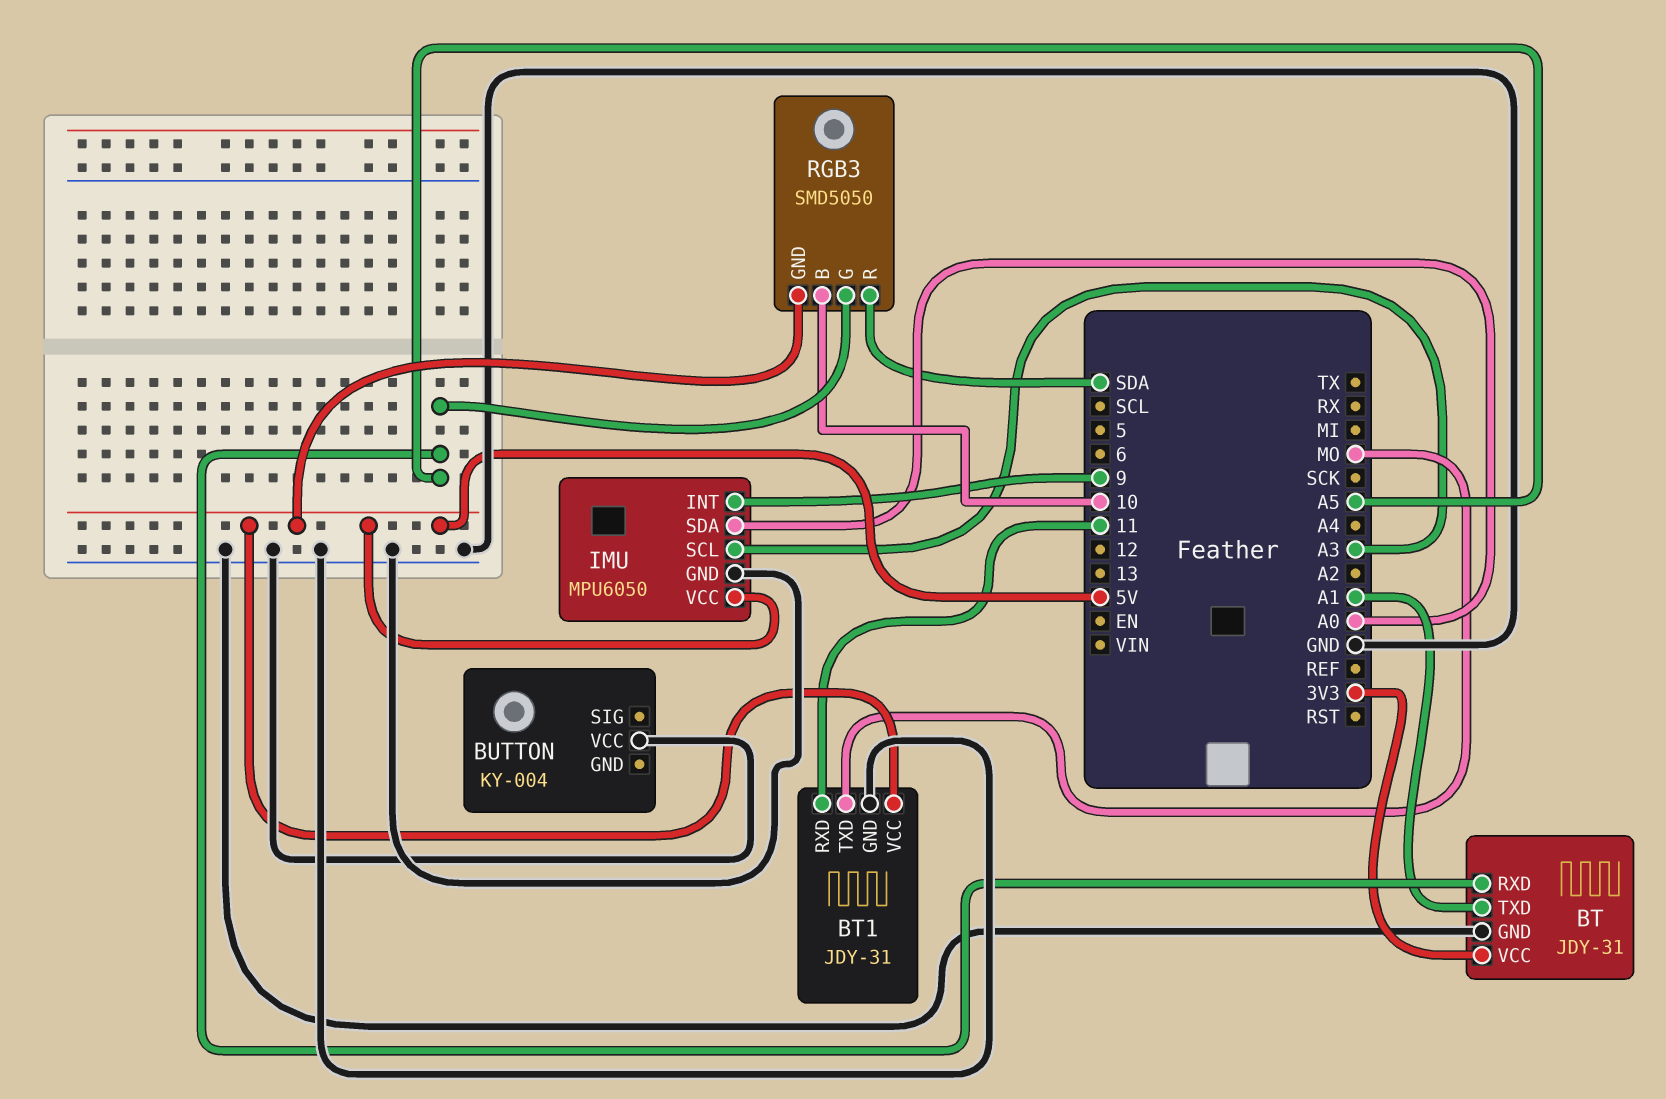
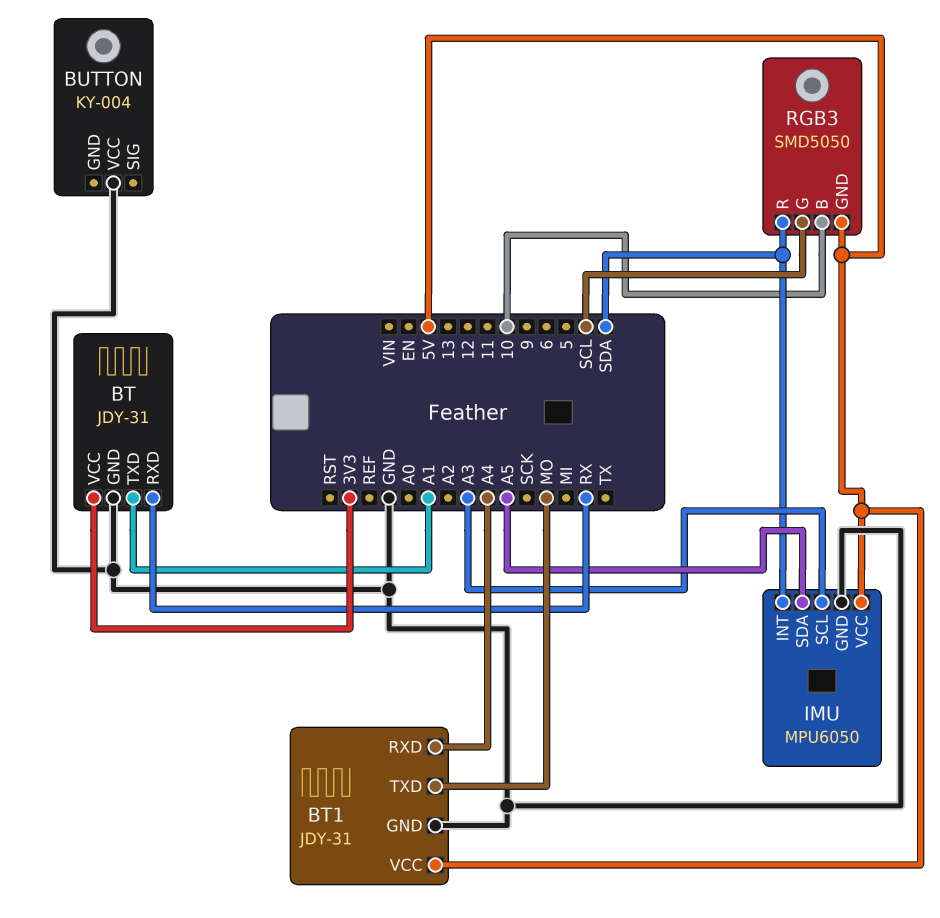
BT pin RXD: A5 -> RX
BT1 pin RXD: 11 -> A4
IMU pin INT: 9 -> SDA
IMU pin SDA: A0 -> A5
RGB3 pin G: A5 -> SCL

